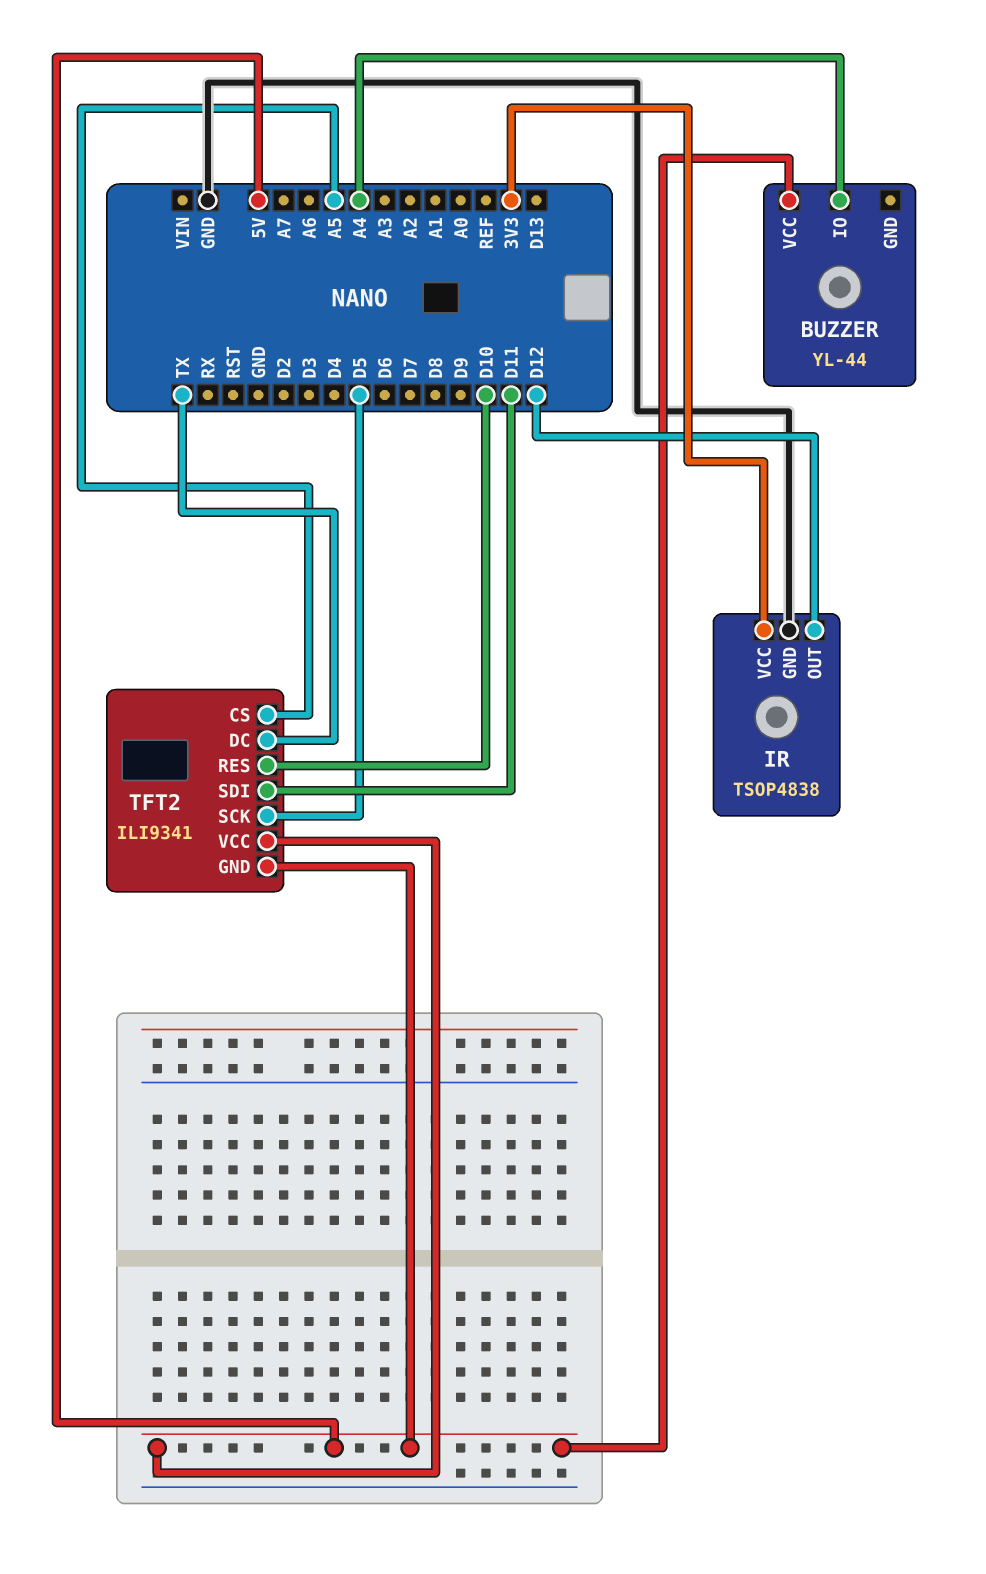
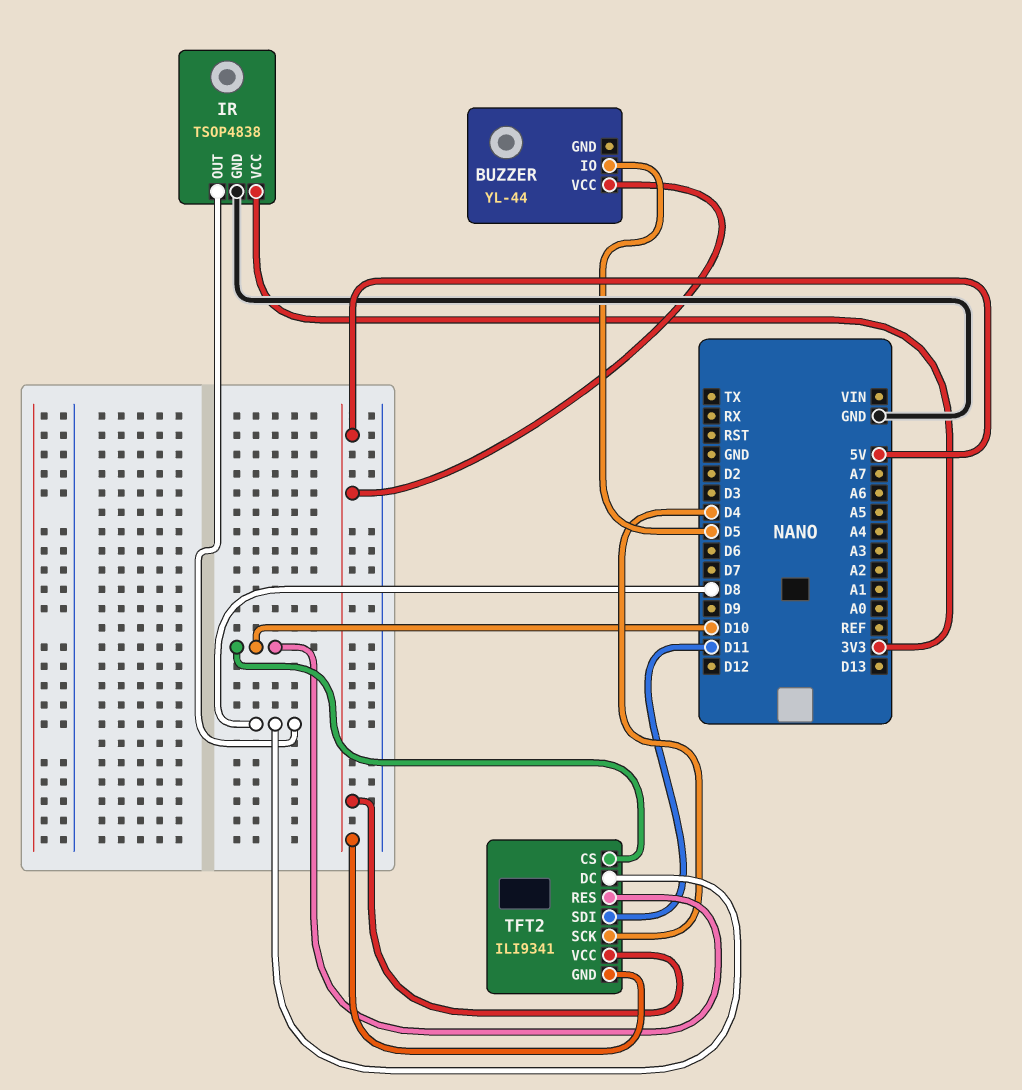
BUZZER pin IO: A4 -> D5
IR pin OUT: D12 -> D8
TFT2 pin CS: A5 -> D10
TFT2 pin DC: TX -> D8
TFT2 pin SCK: D5 -> D4

